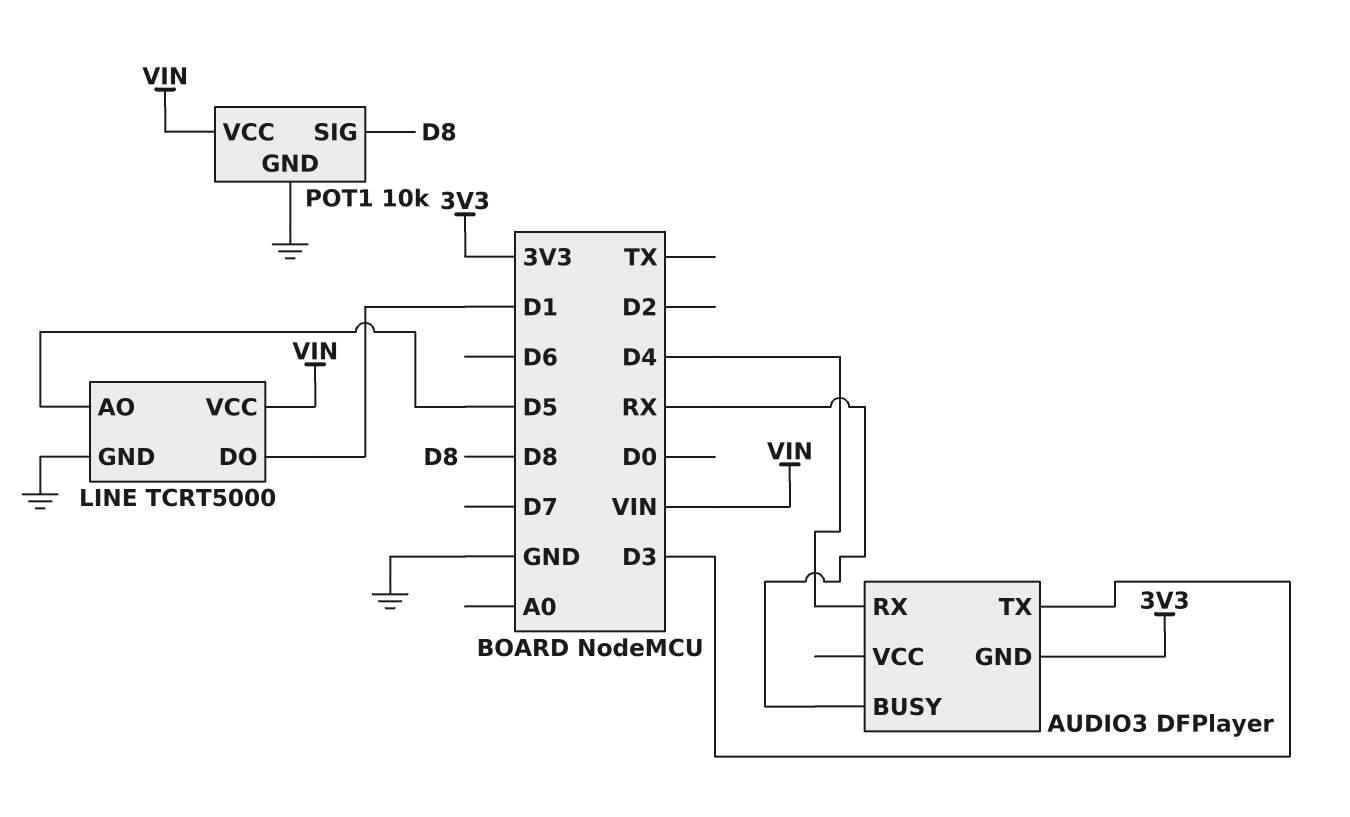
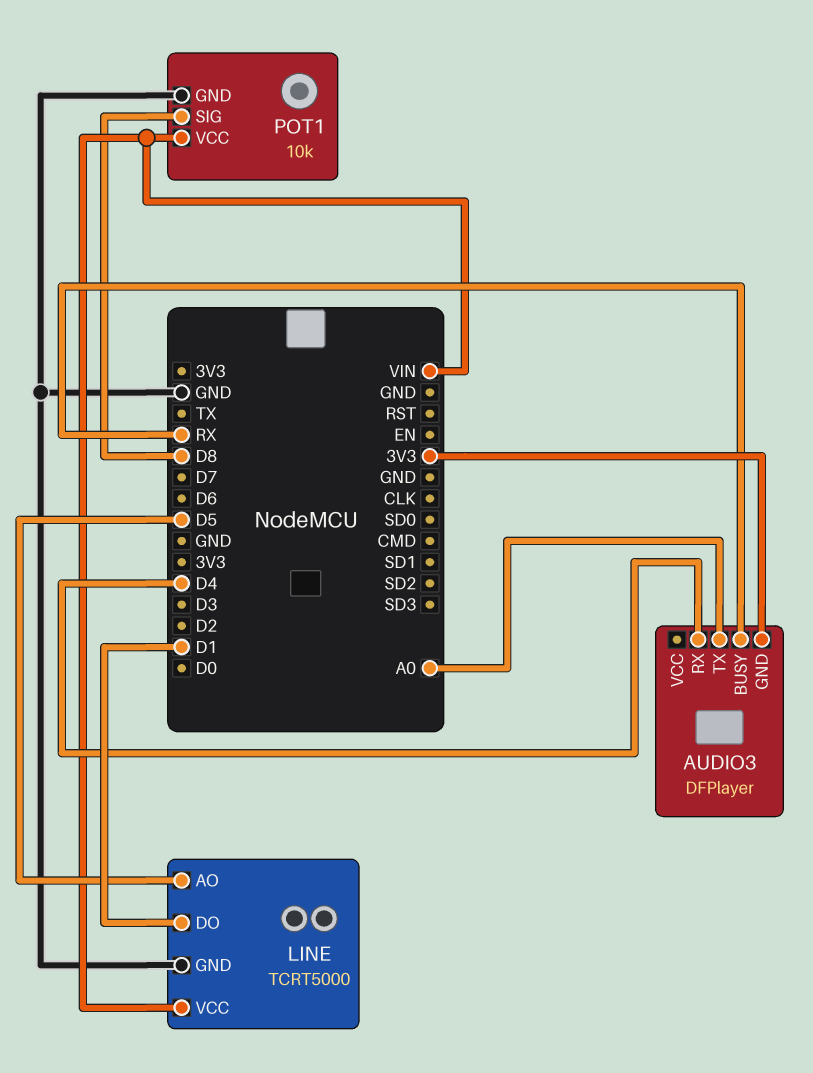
AUDIO3 pin TX: D3 -> A0

